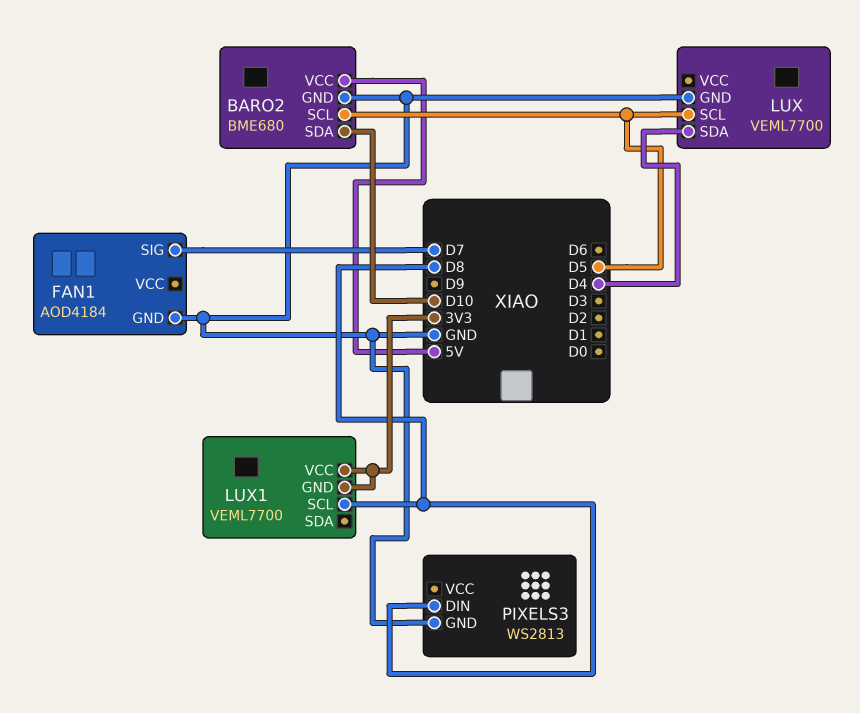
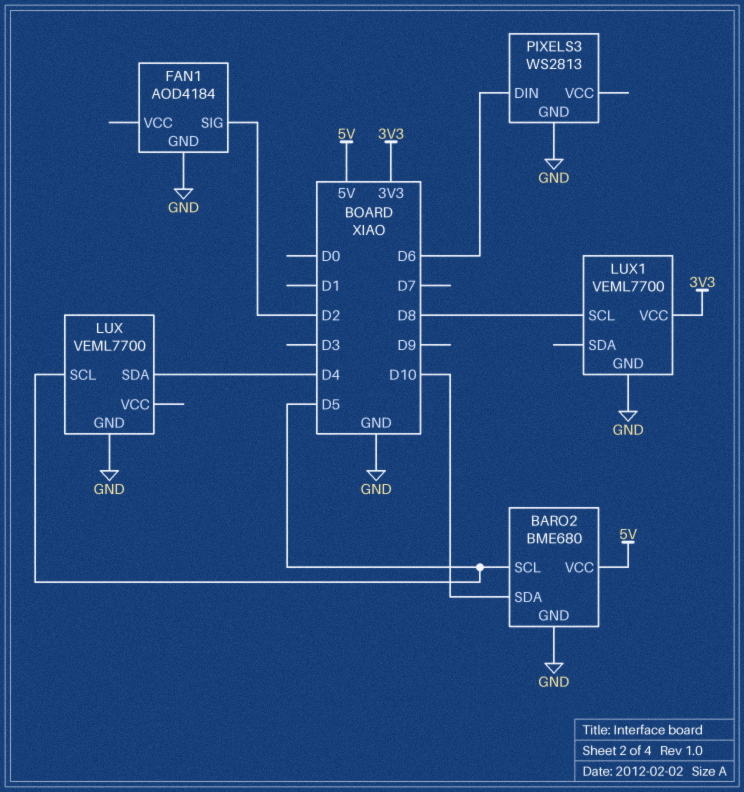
FAN1 pin SIG: D7 -> D2
LUX1 pin GND: 3V3 -> GND
PIXELS3 pin DIN: D8 -> D6

